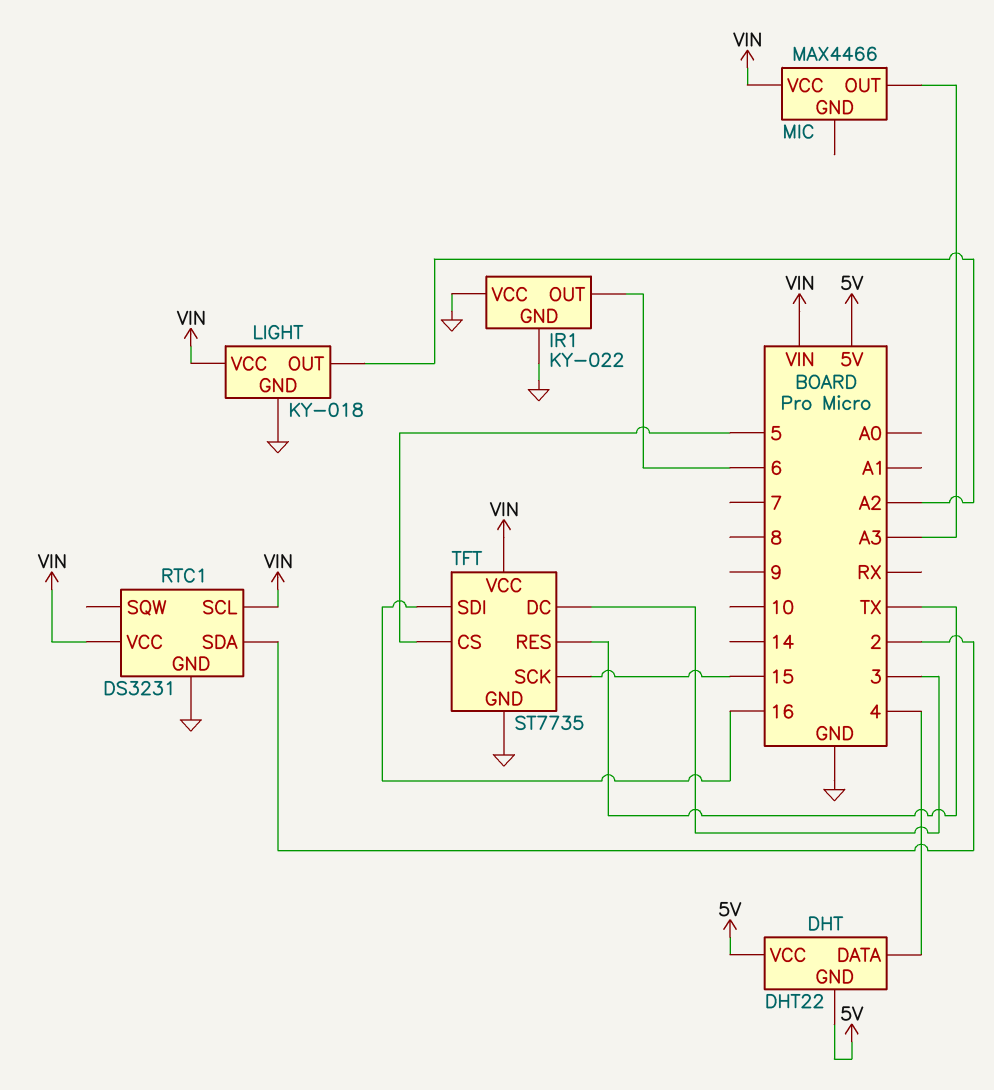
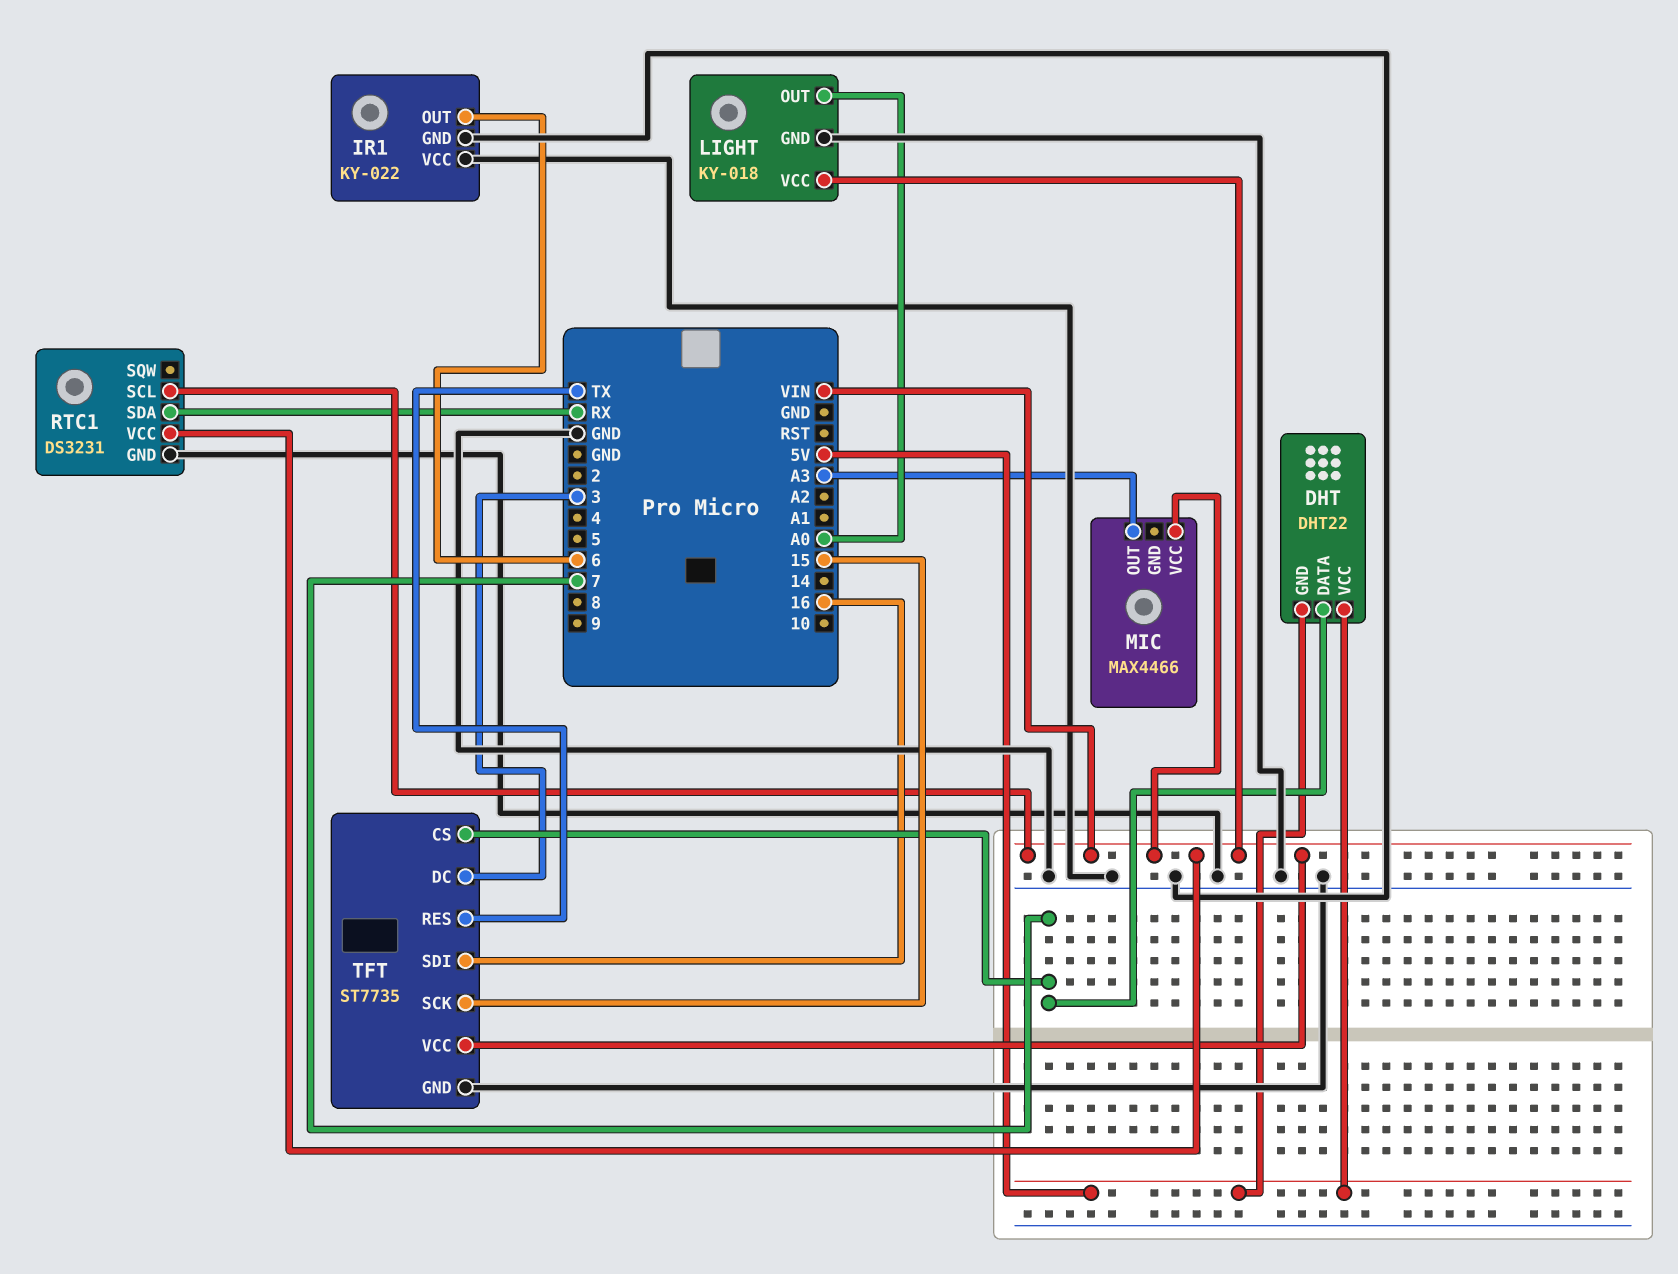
DHT pin DATA: 4 -> 7
LIGHT pin OUT: A2 -> A0
RTC1 pin SDA: 2 -> RX
TFT pin CS: 5 -> 7

